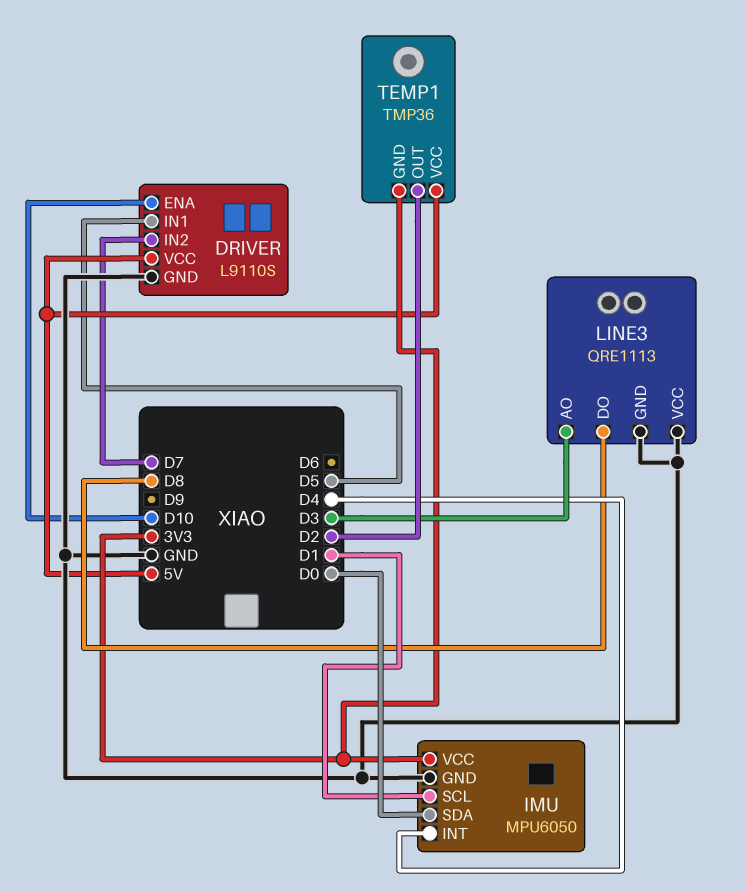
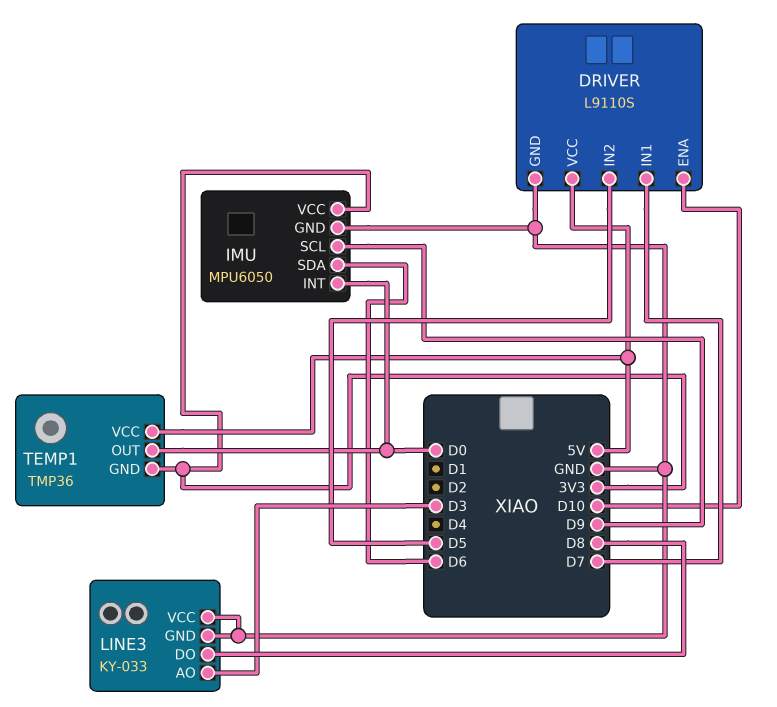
DRIVER pin IN1: D5 -> D7
DRIVER pin IN2: D7 -> D5
IMU pin INT: D4 -> D0
IMU pin SCL: D1 -> D9
IMU pin SDA: D0 -> D6
LINE3: QRE1113 -> KY-033
TEMP1 pin OUT: D2 -> D0

